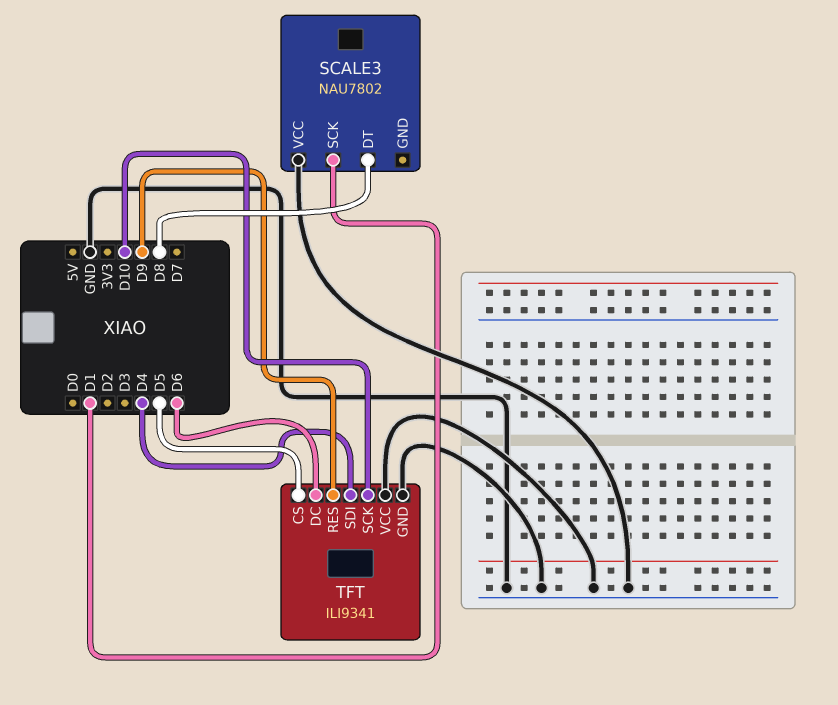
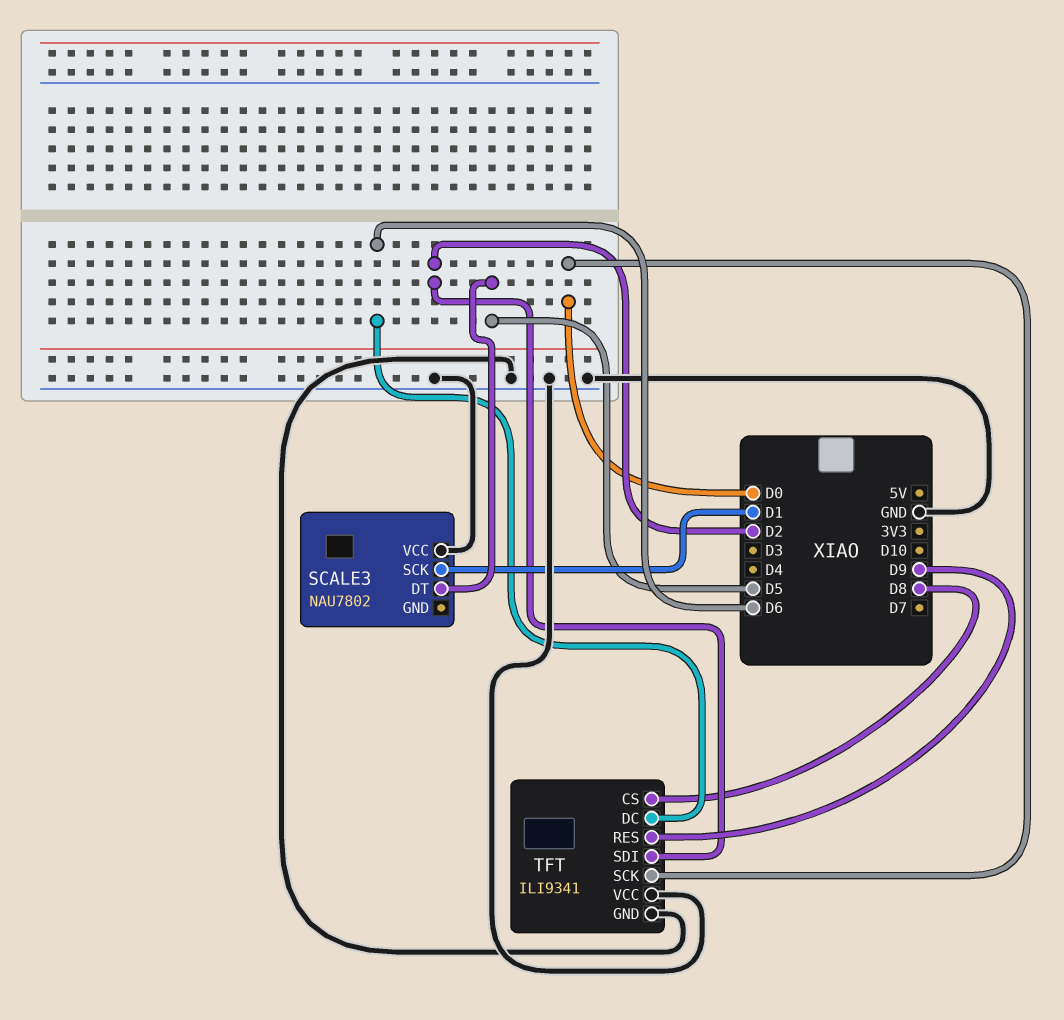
SCALE3 pin DT: D8 -> D5
TFT pin CS: D5 -> D8
TFT pin SCK: D10 -> D0
TFT pin SDI: D4 -> D2

